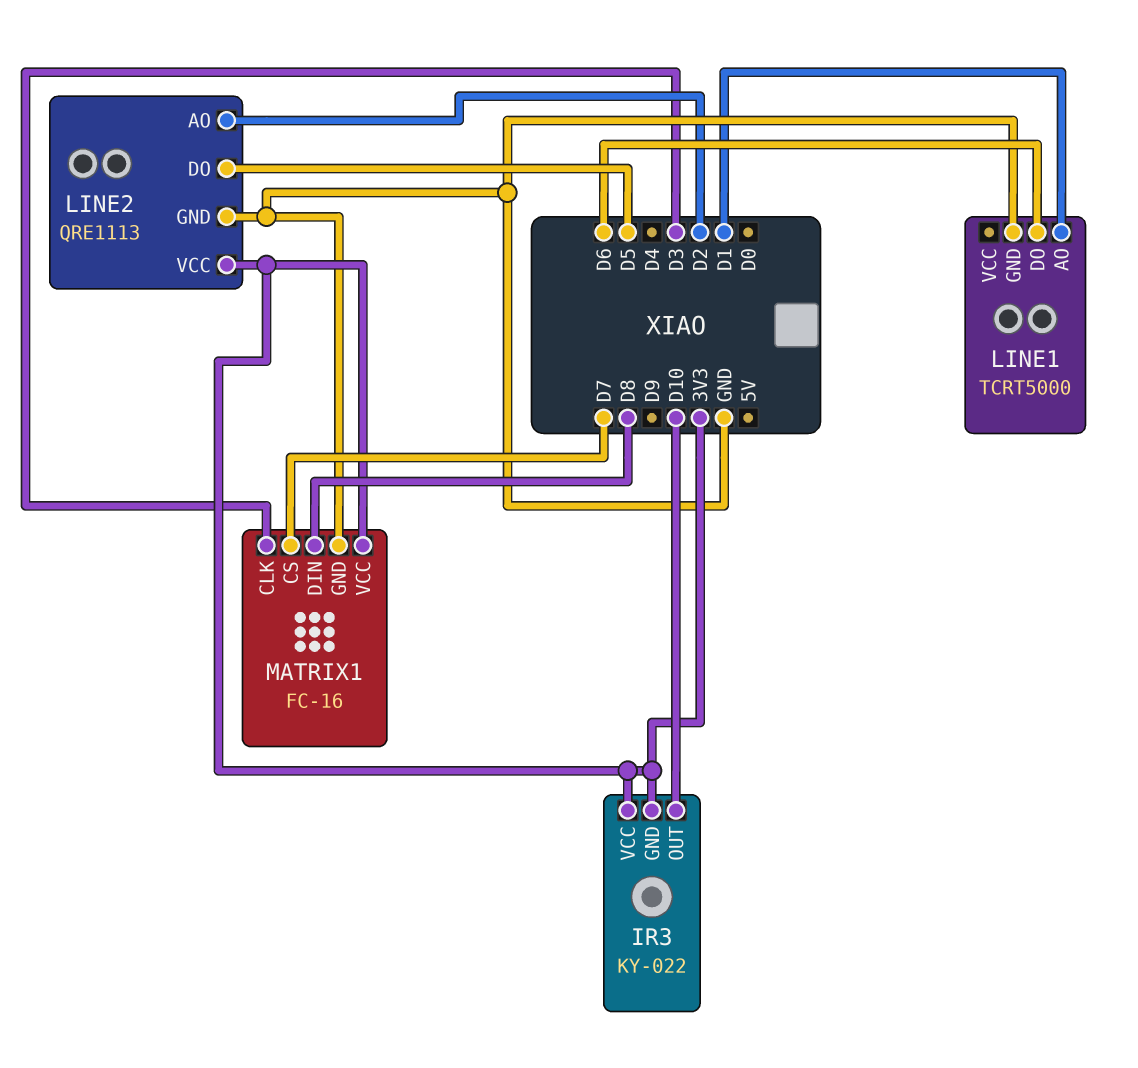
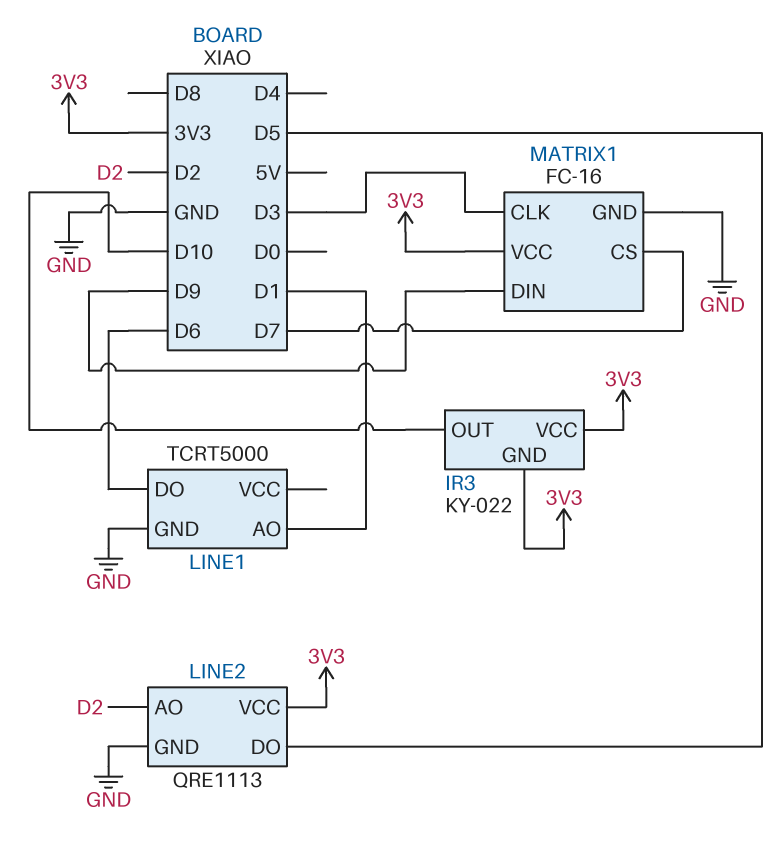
MATRIX1 pin DIN: D8 -> D9

